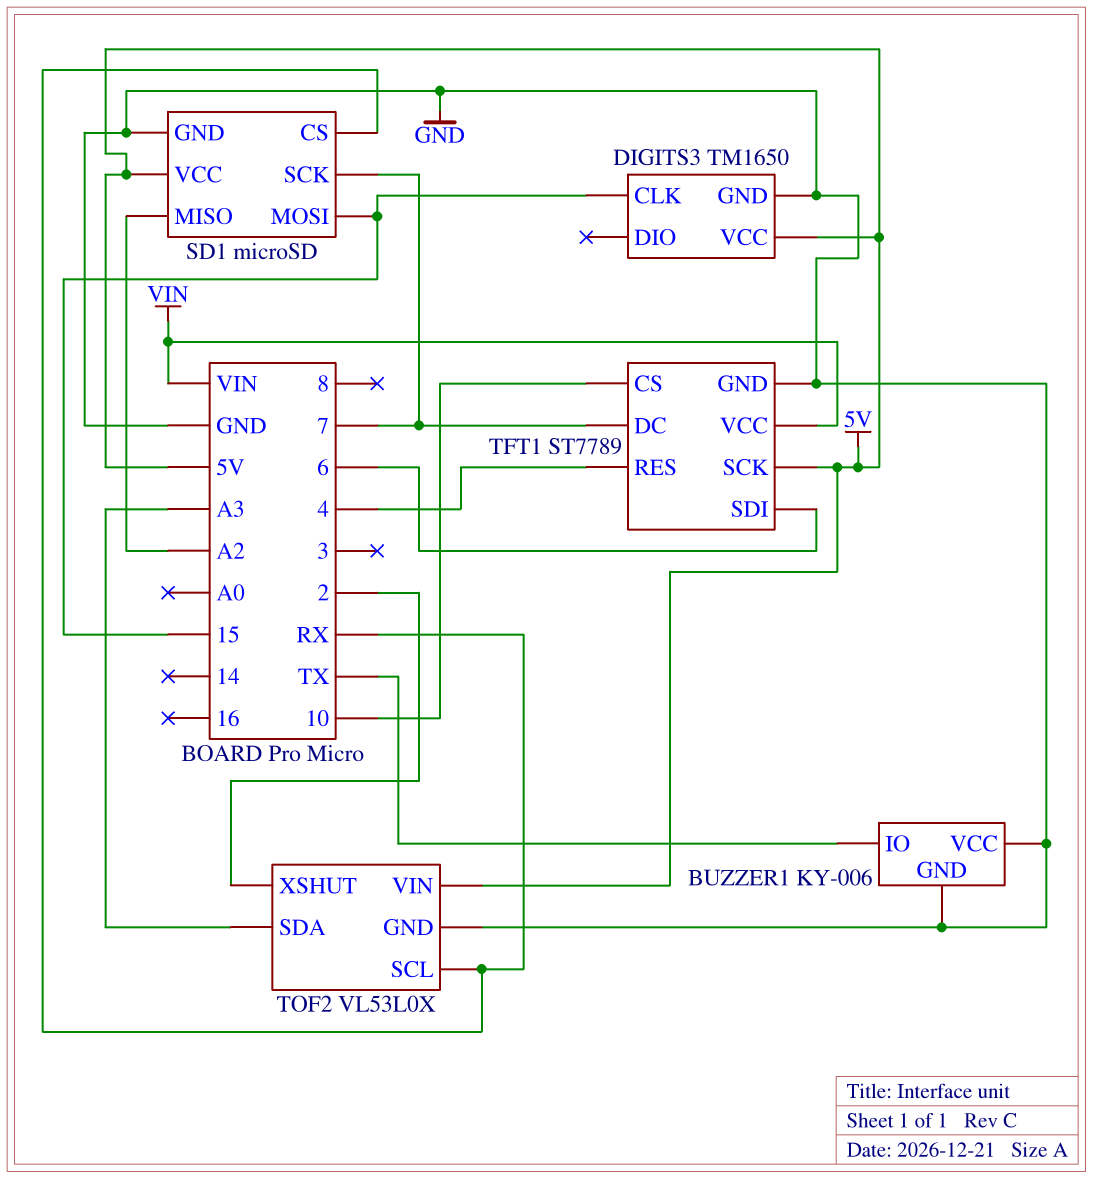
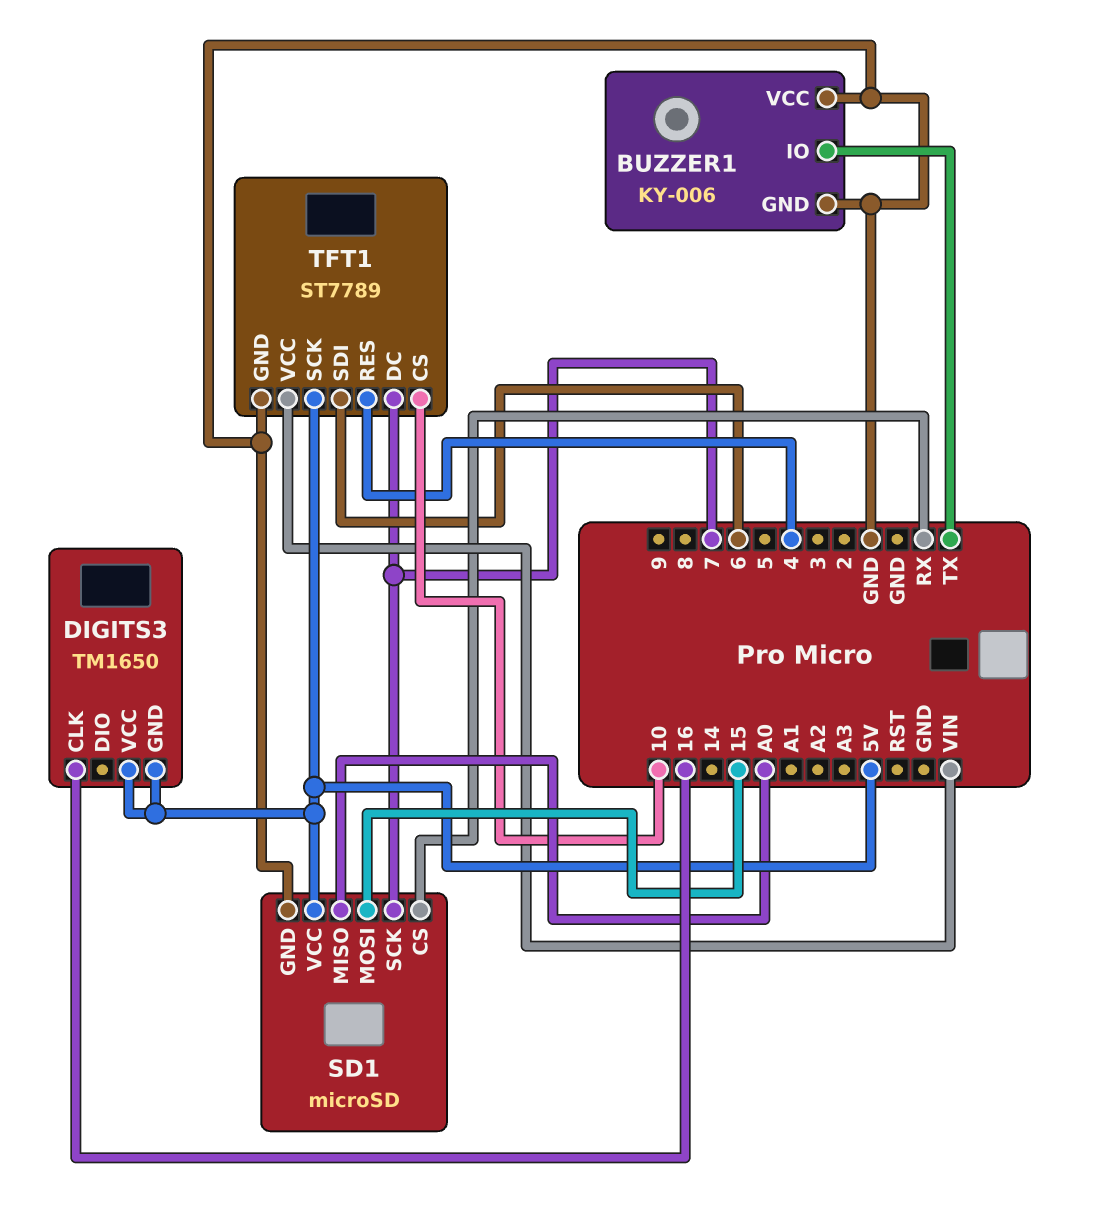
DIGITS3 pin CLK: 15 -> 16
DIGITS3 pin GND: GND -> 5V
SD1 pin MISO: A2 -> A0
TOF2: VL53L0X -> none
TOF2 pin GND: GND -> none
TOF2 pin SCL: RX -> none
TOF2 pin SDA: A3 -> none
TOF2 pin VIN: 5V -> none
TOF2 pin XSHUT: 2 -> none

